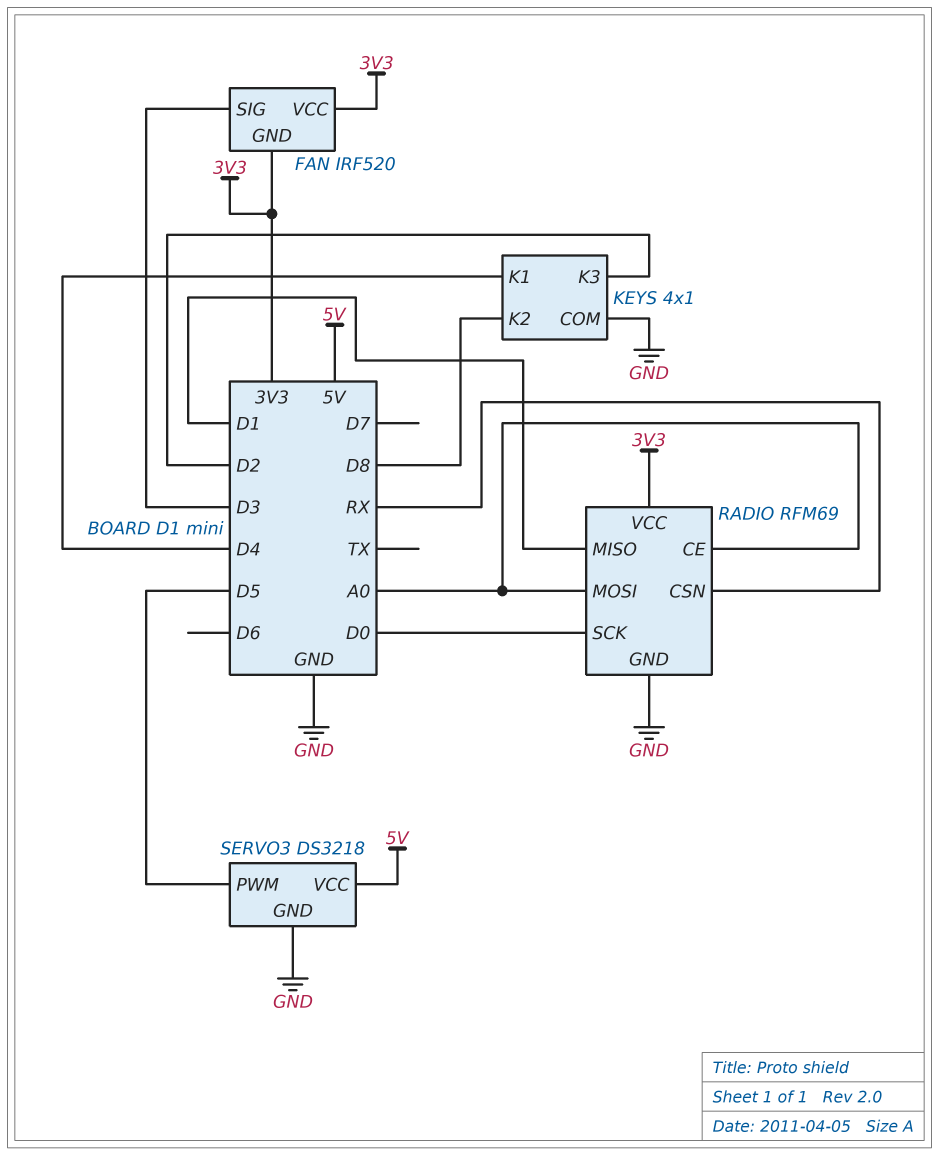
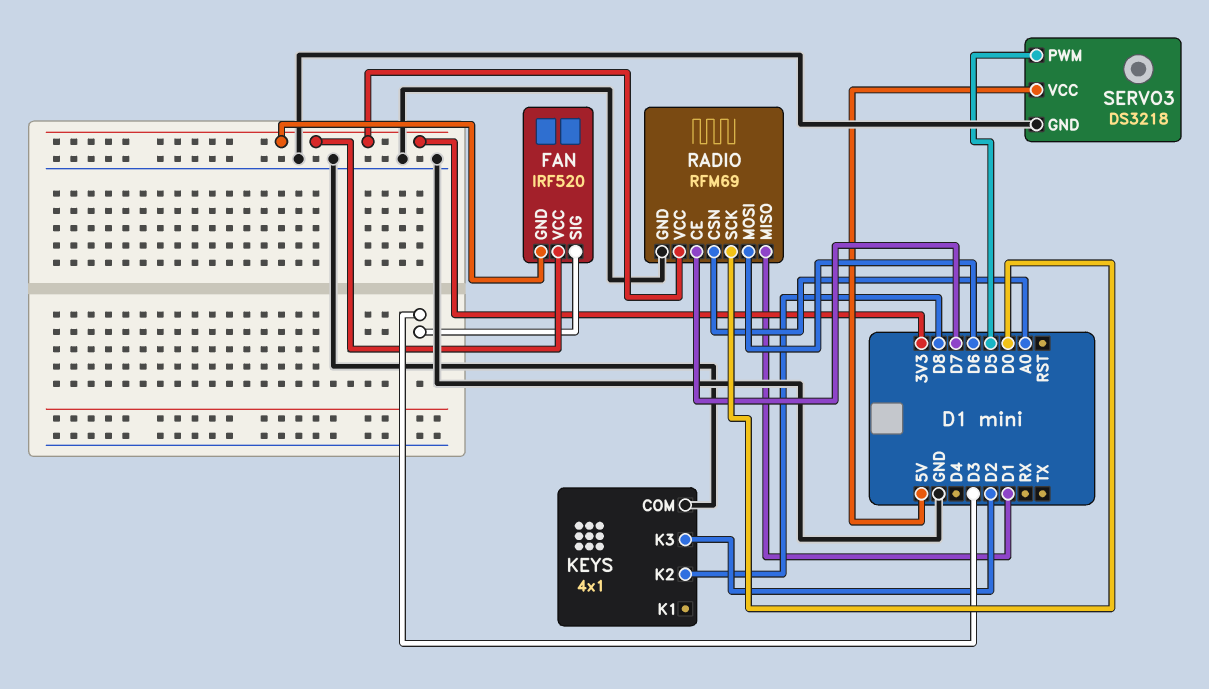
KEYS pin K1: D4 -> none
RADIO pin CE: A0 -> D7
RADIO pin CSN: RX -> A0
RADIO pin MOSI: A0 -> D6

